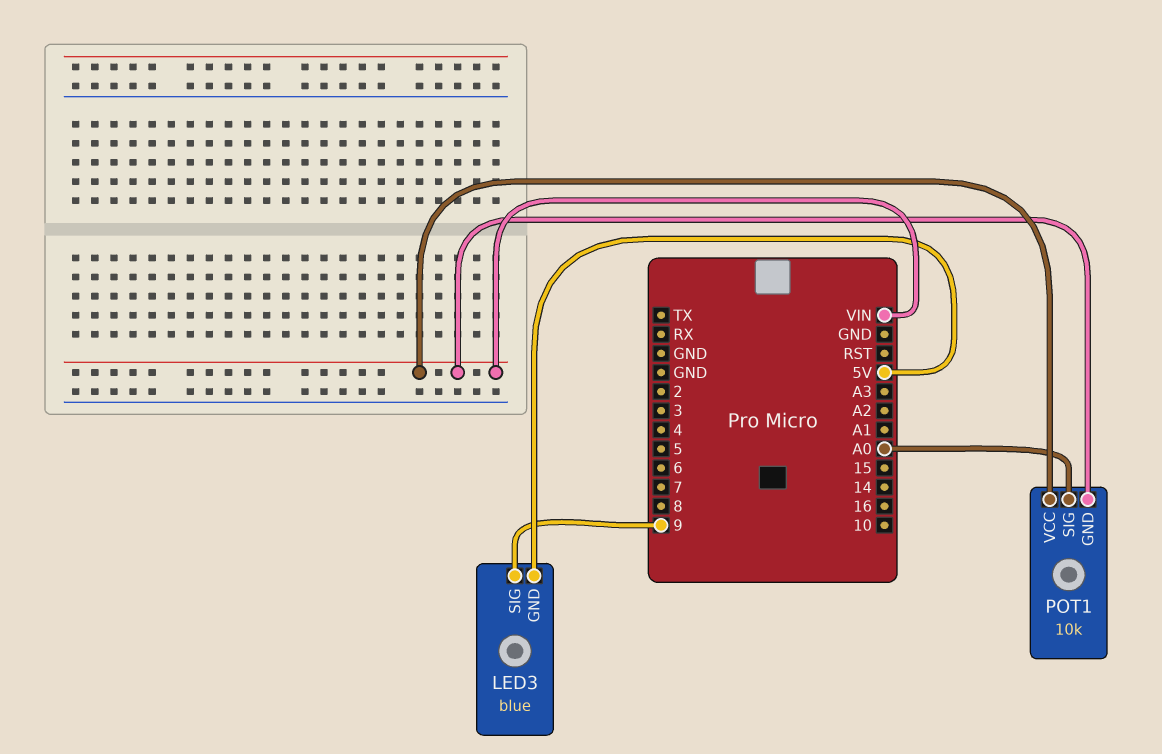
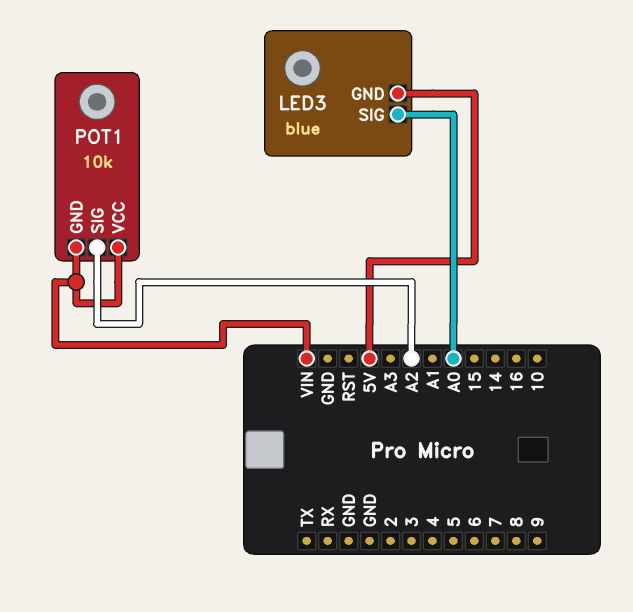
LED3 pin SIG: 9 -> A0
POT1 pin SIG: A0 -> A2

